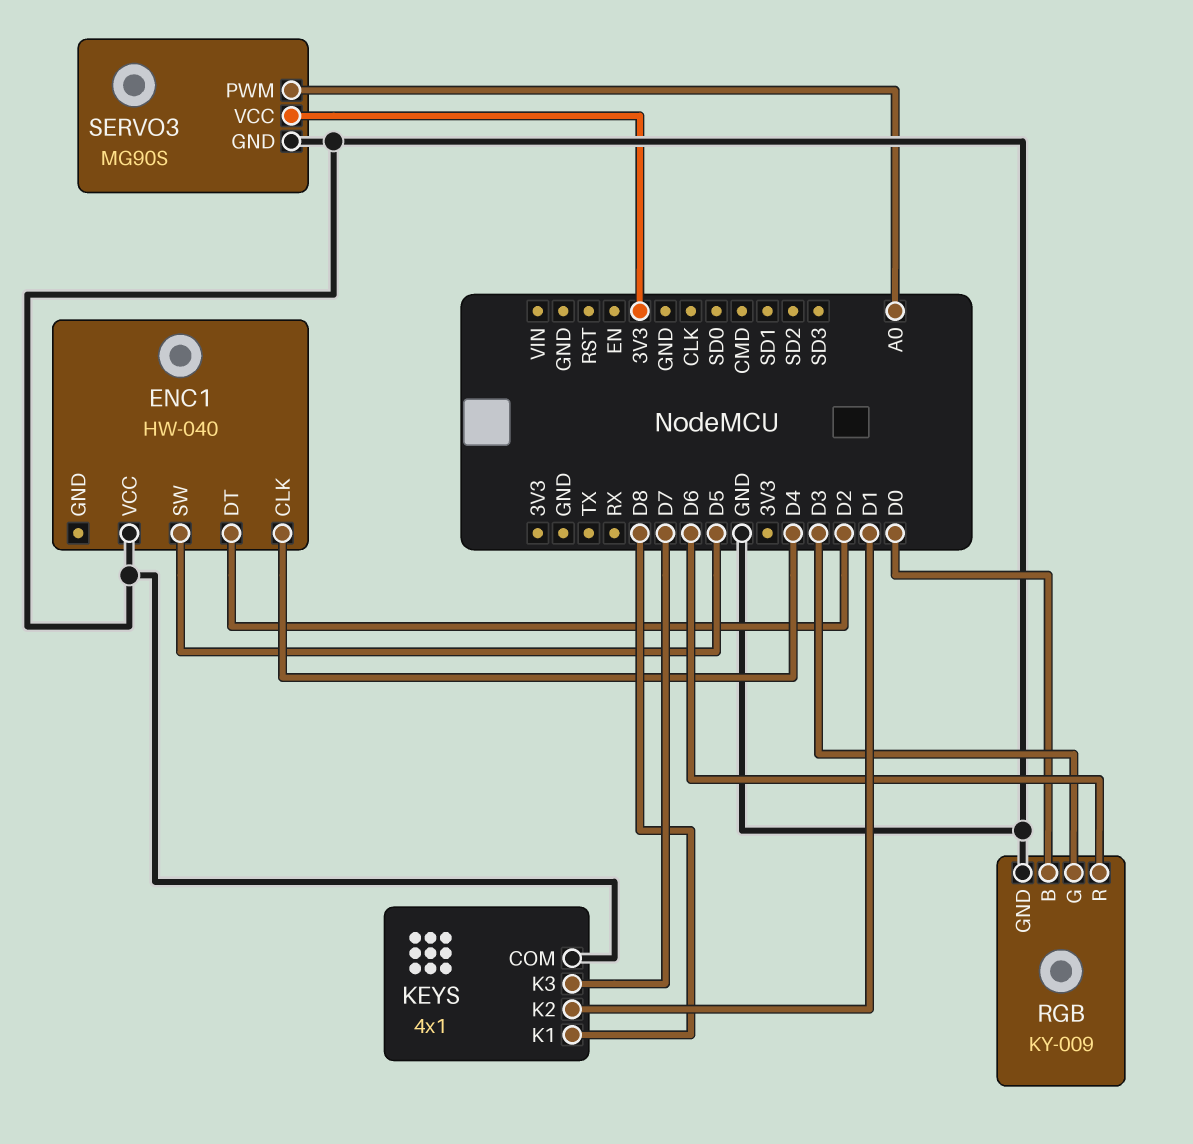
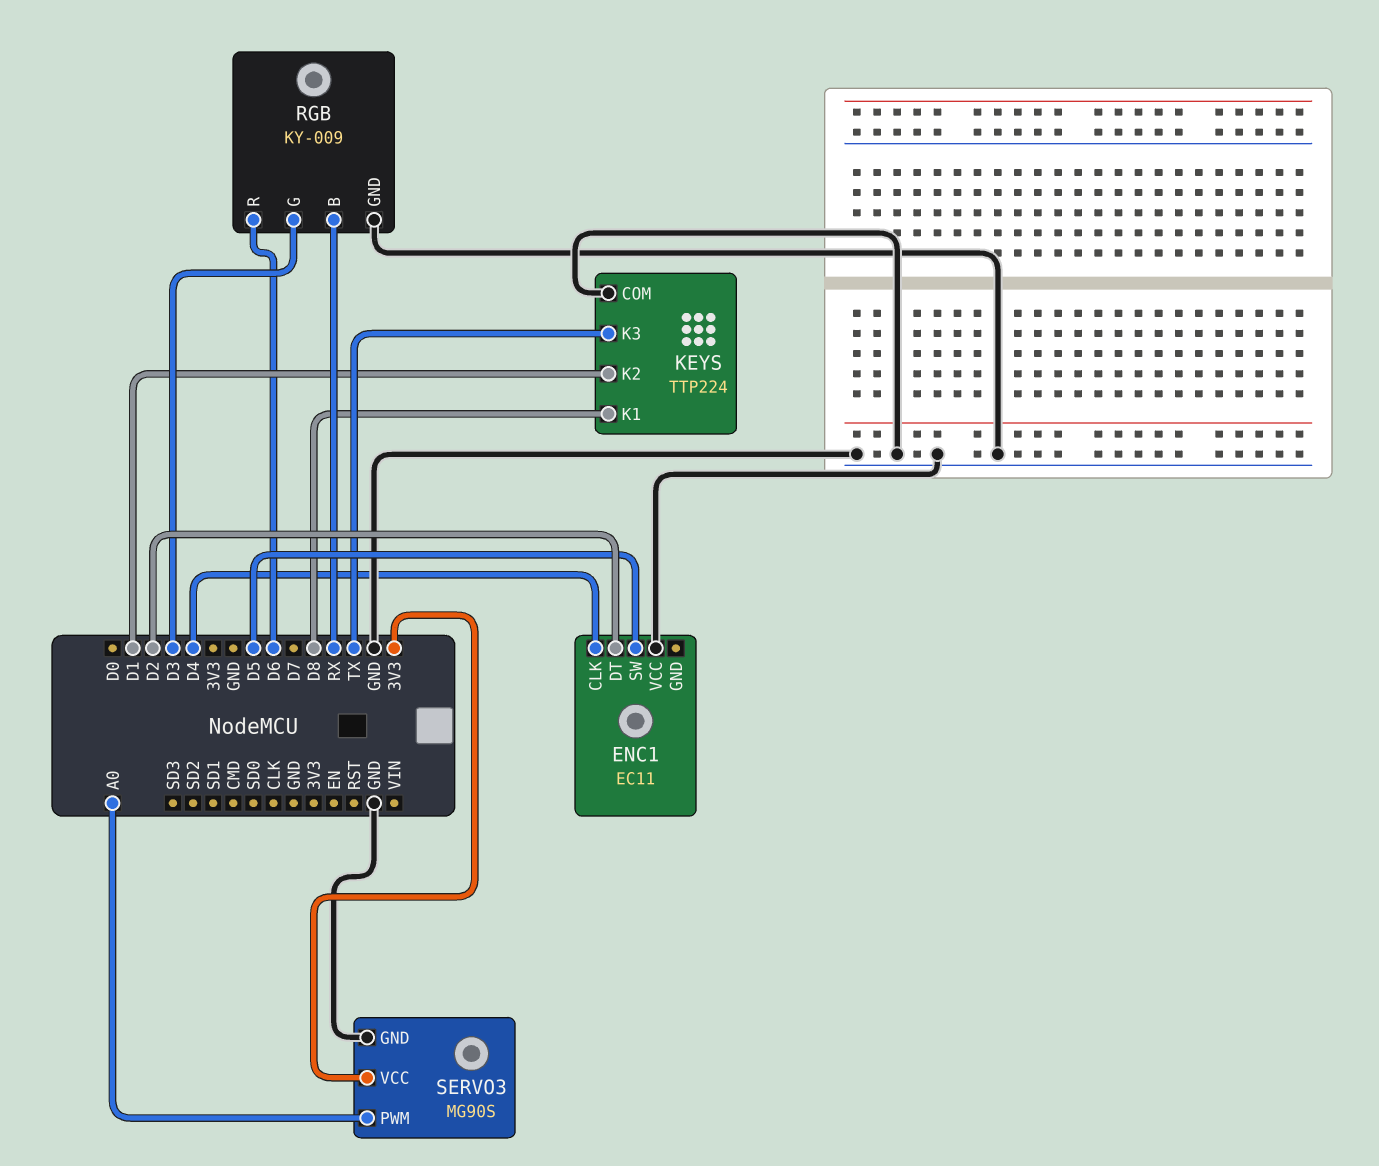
ENC1: HW-040 -> EC11
KEYS: 4x1 -> TTP224
KEYS pin K3: D7 -> TX
RGB pin B: D0 -> RX

